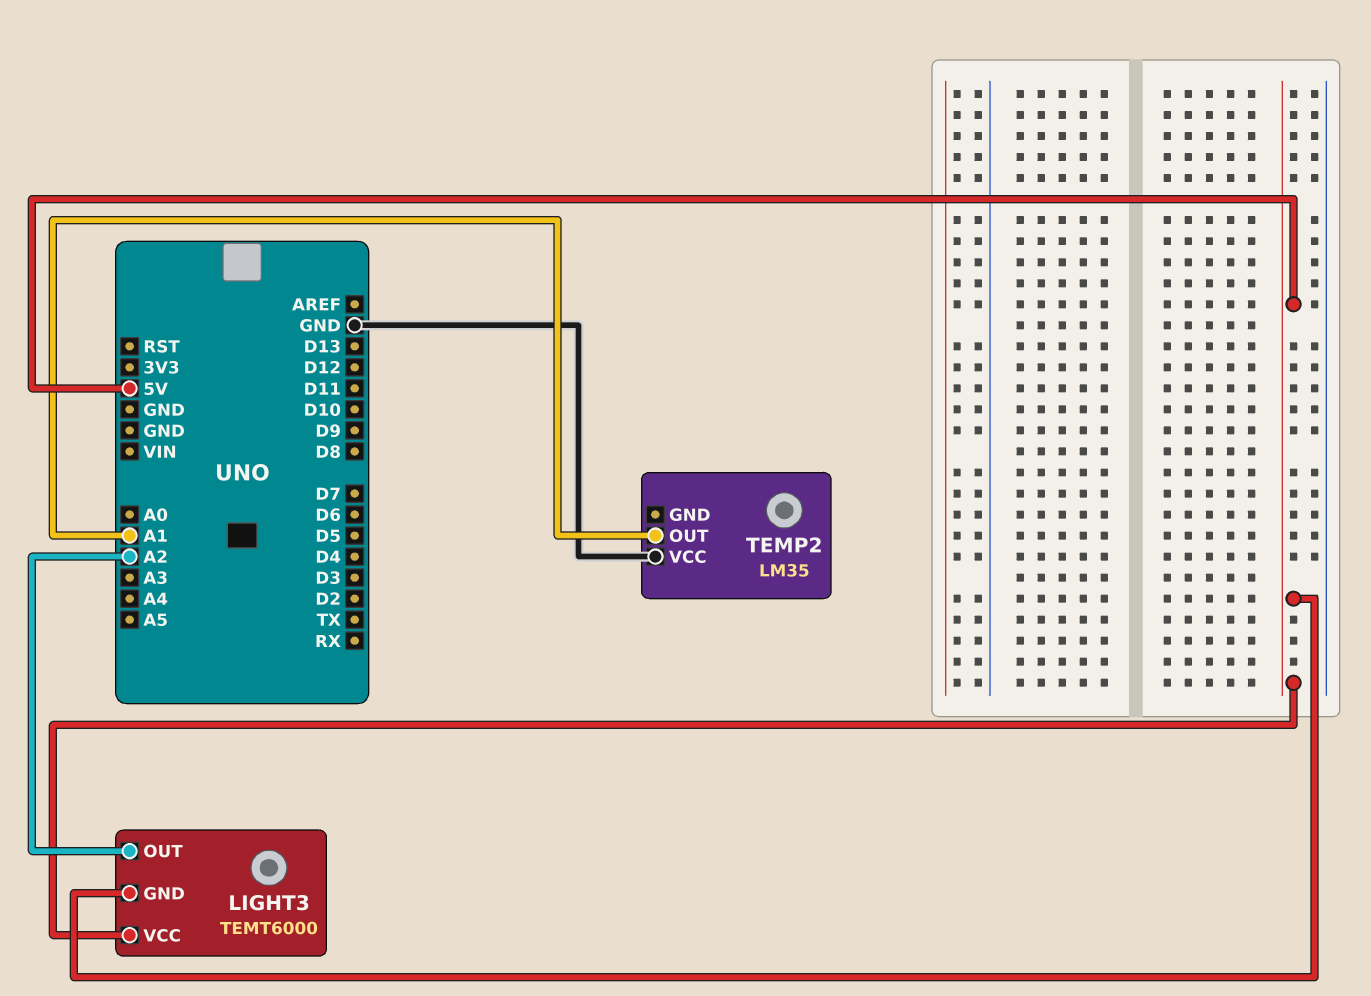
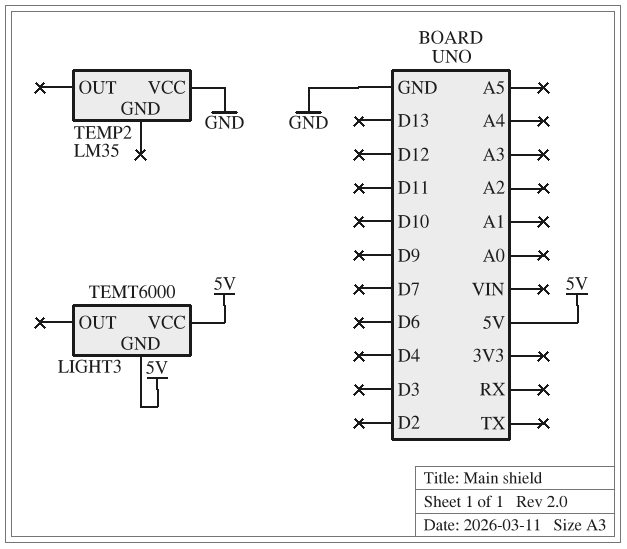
LIGHT3 pin OUT: A2 -> none
TEMP2 pin OUT: A1 -> none

